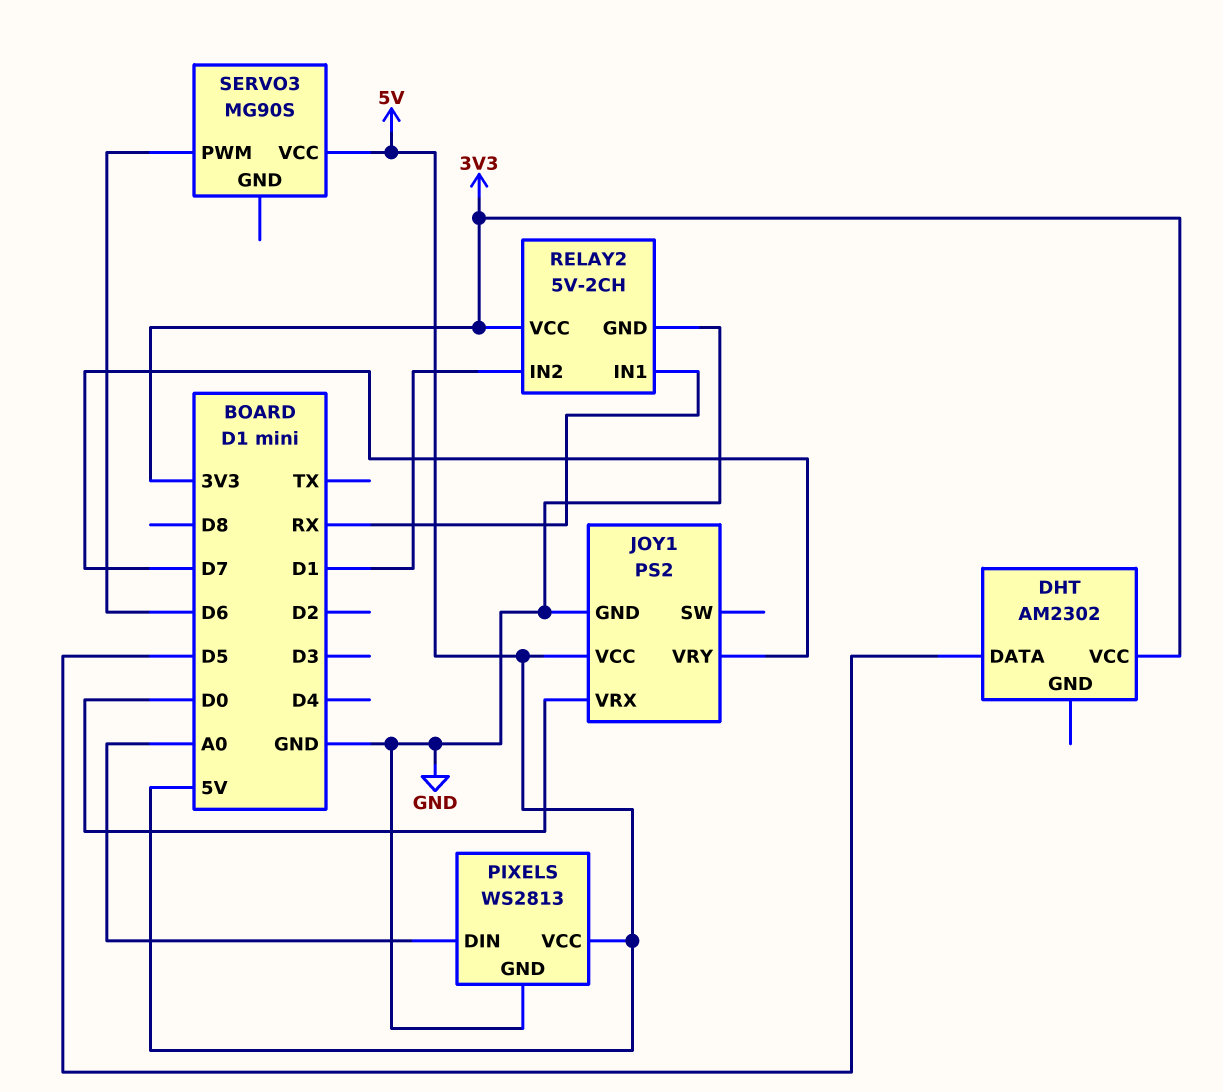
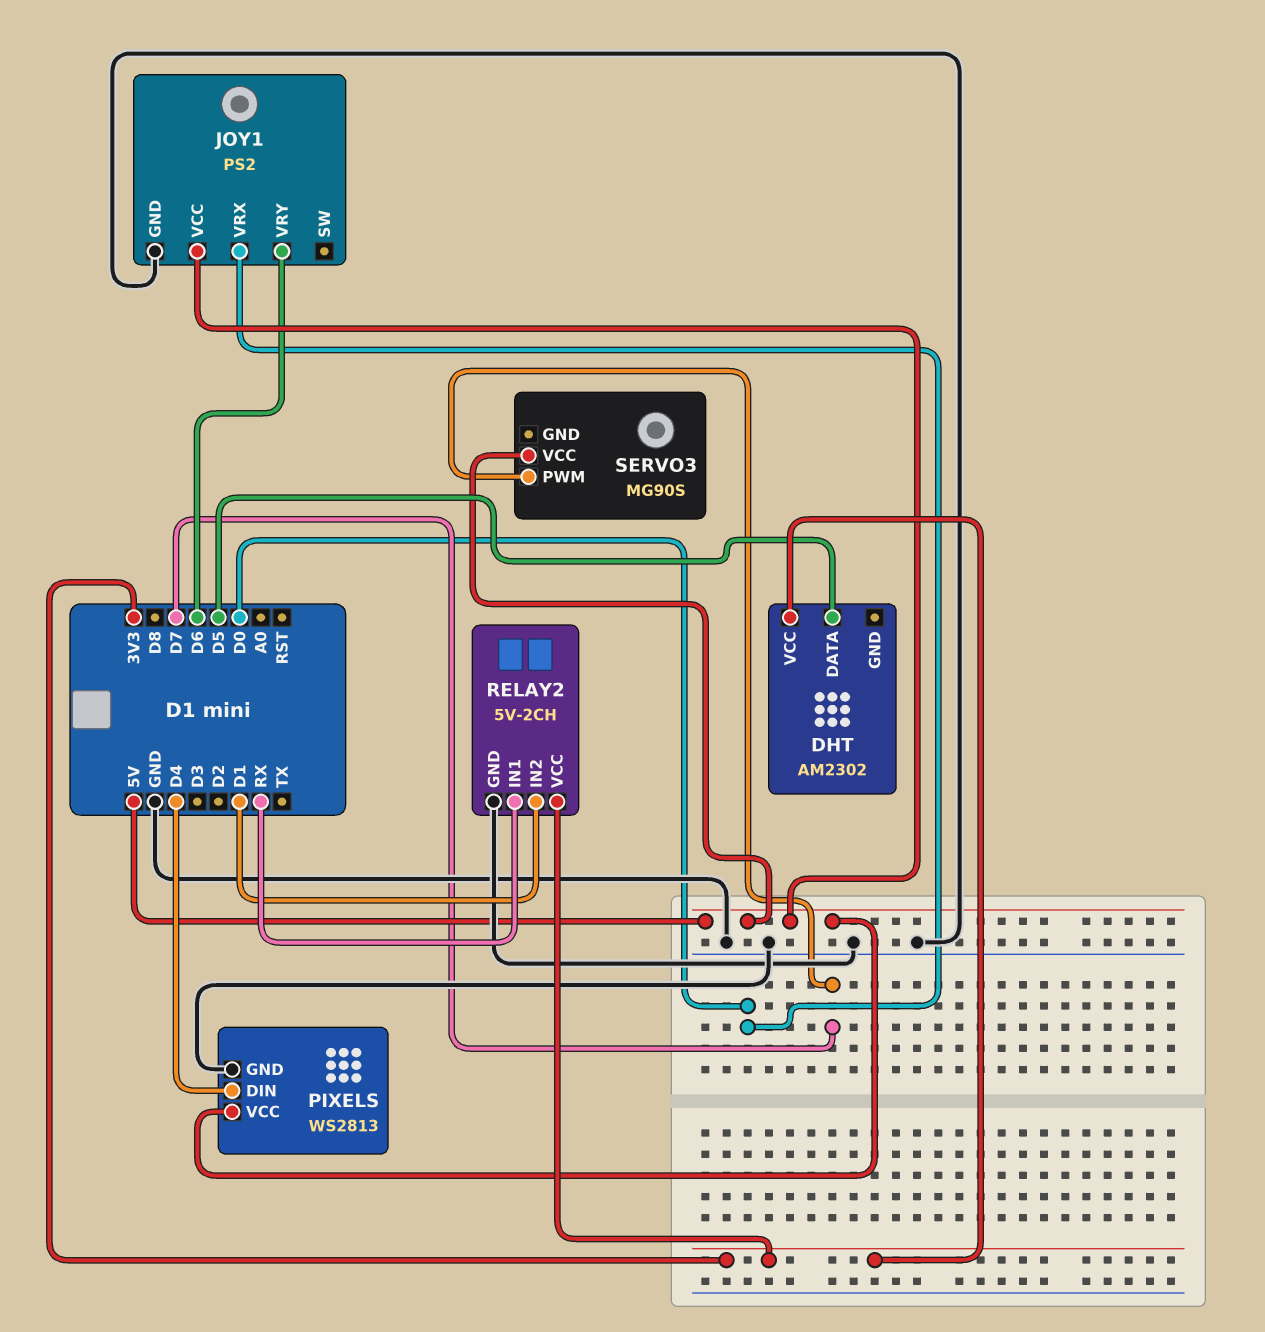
JOY1 pin VRY: D7 -> D6
PIXELS pin DIN: A0 -> D4
SERVO3 pin PWM: D6 -> D7

